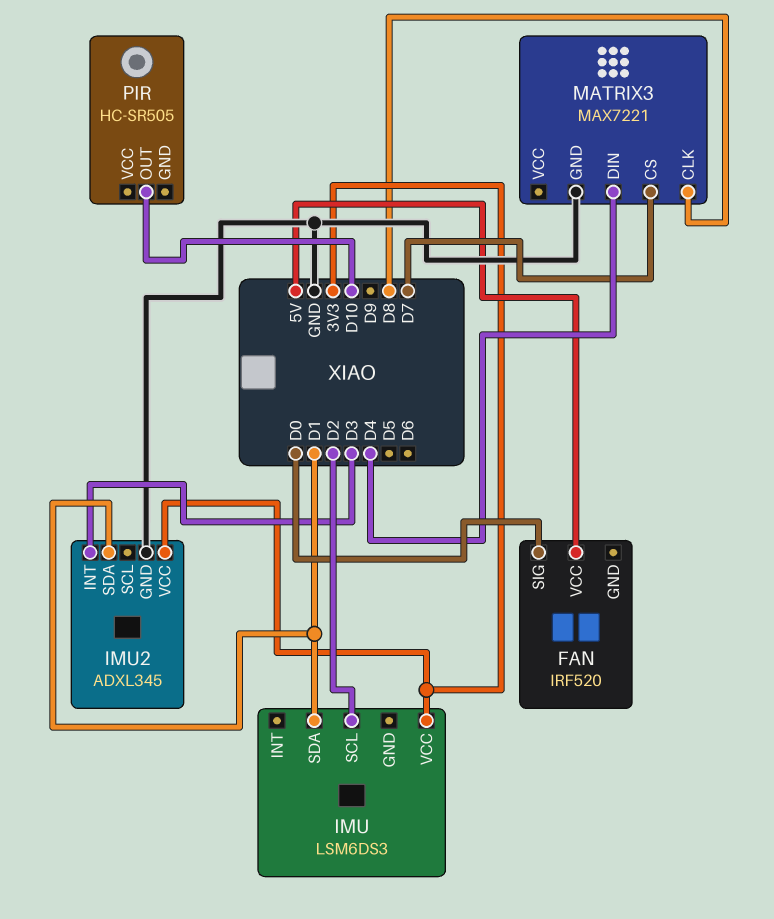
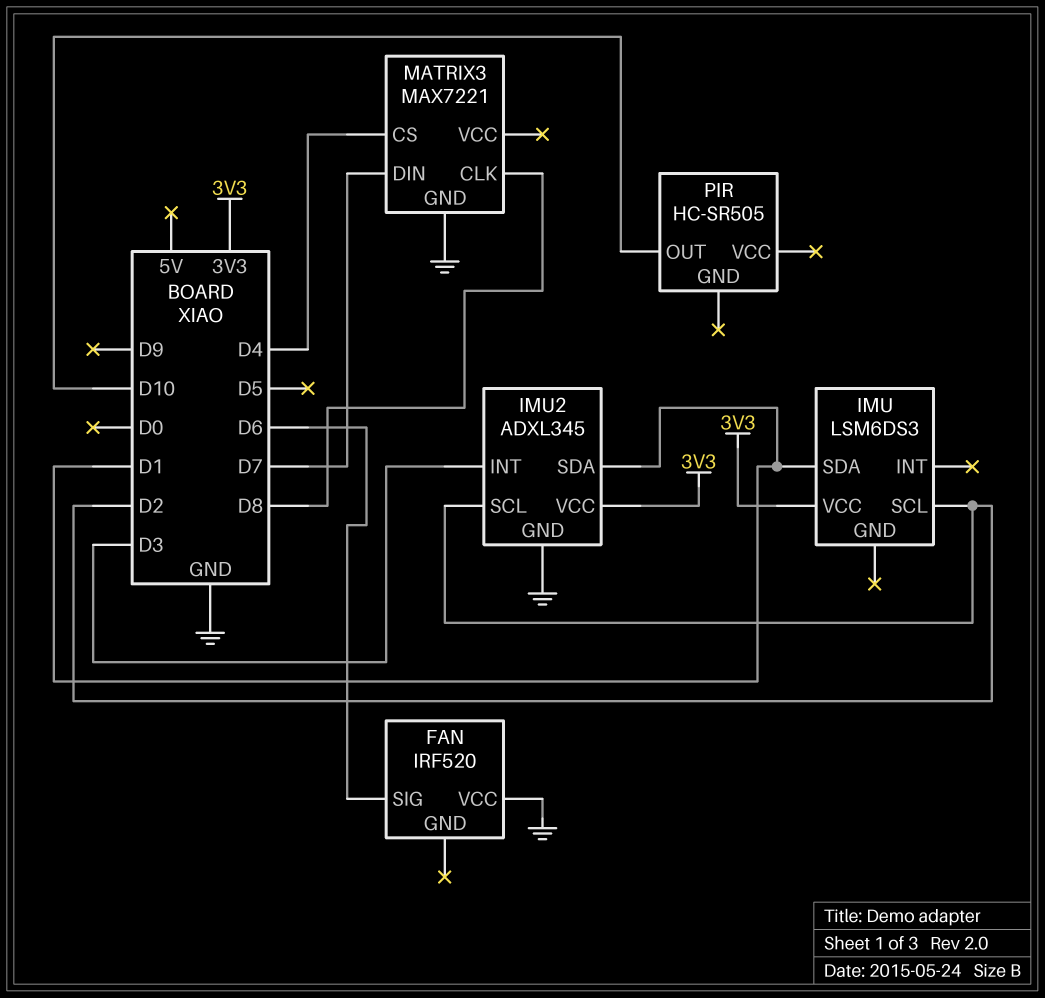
FAN pin SIG: D0 -> D6
FAN pin VCC: 5V -> GND
IMU2 pin SCL: none -> D2
MATRIX3 pin CS: D7 -> D4
MATRIX3 pin DIN: D4 -> D7

